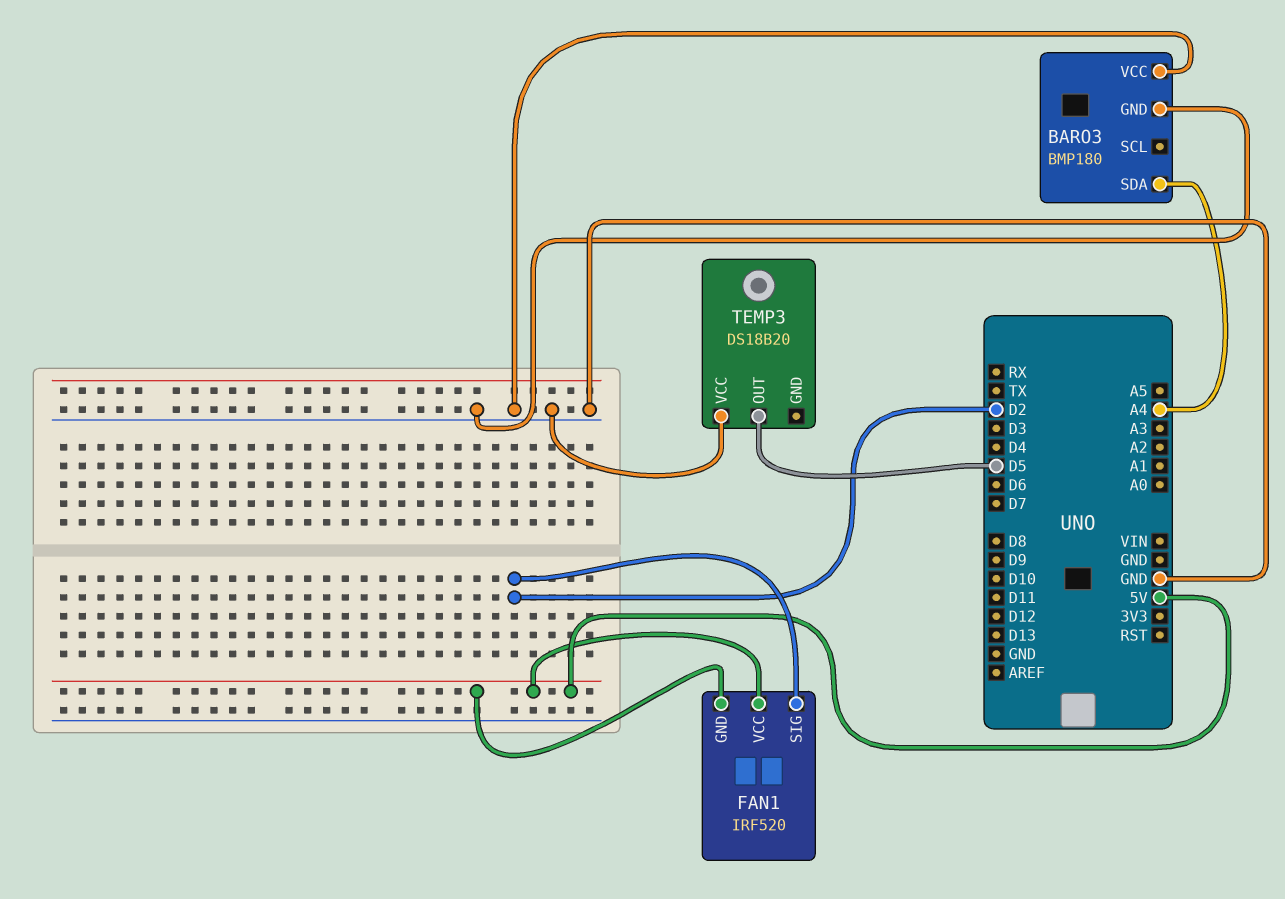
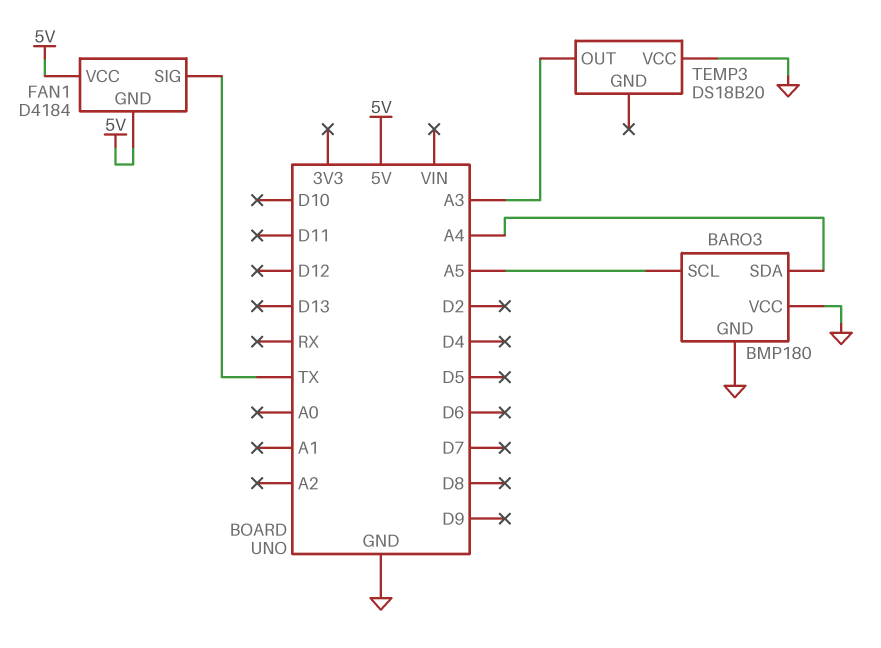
BARO3 pin SCL: none -> A5
FAN1: IRF520 -> D4184
FAN1 pin SIG: D2 -> TX
TEMP3 pin OUT: D5 -> A3

